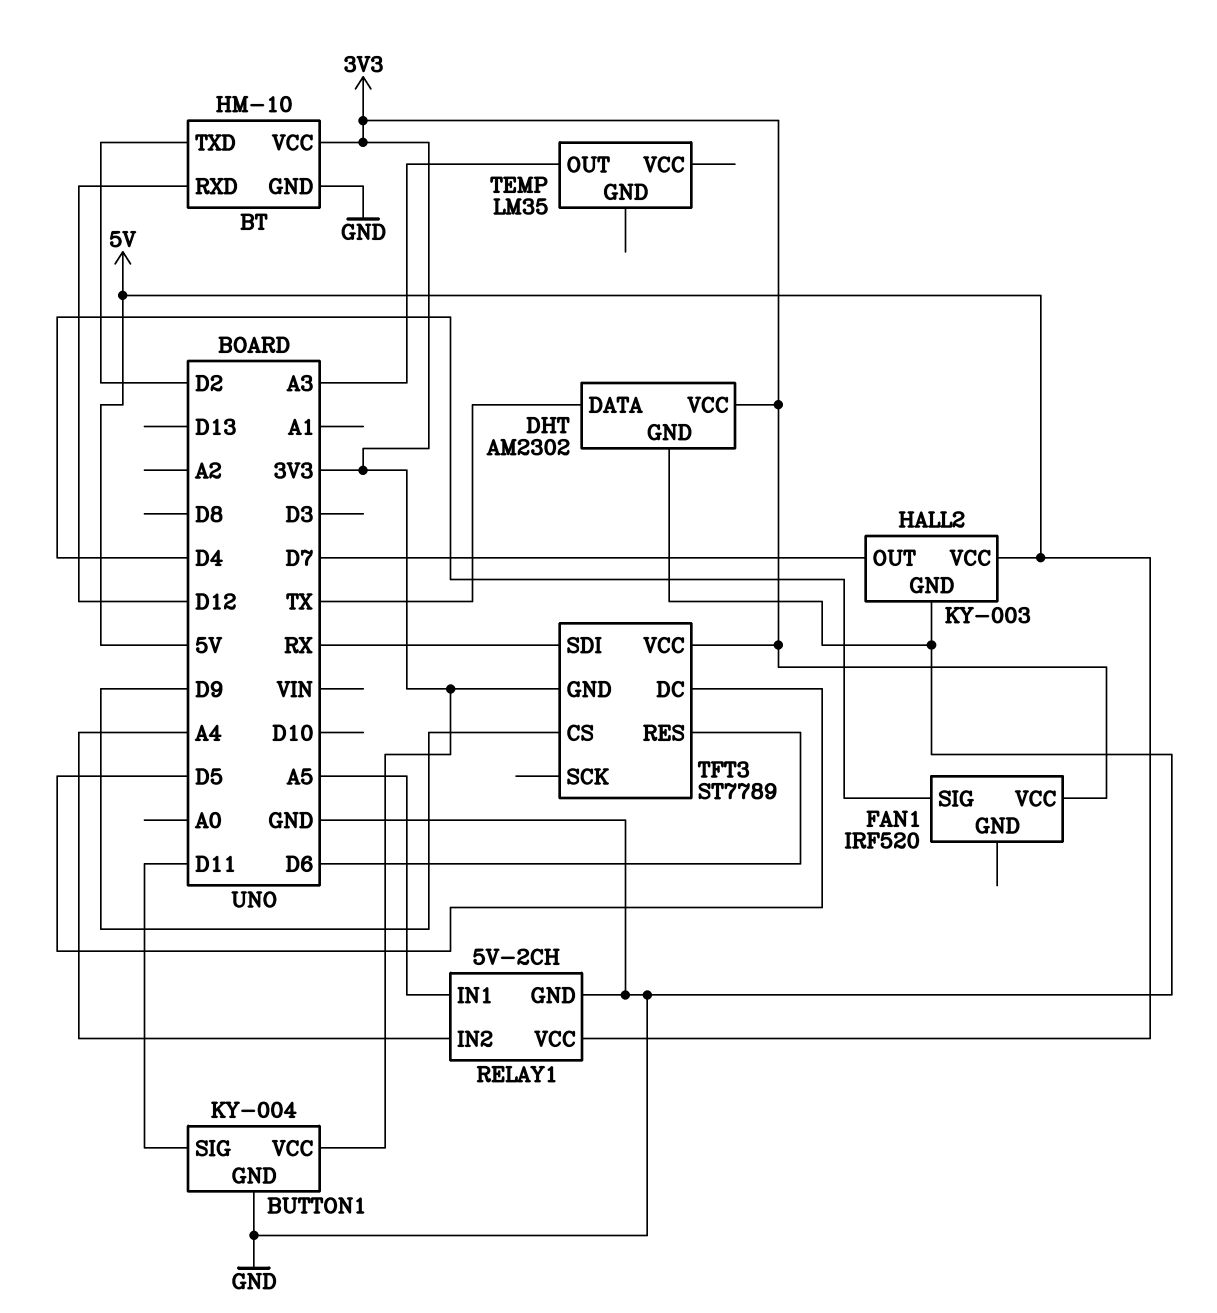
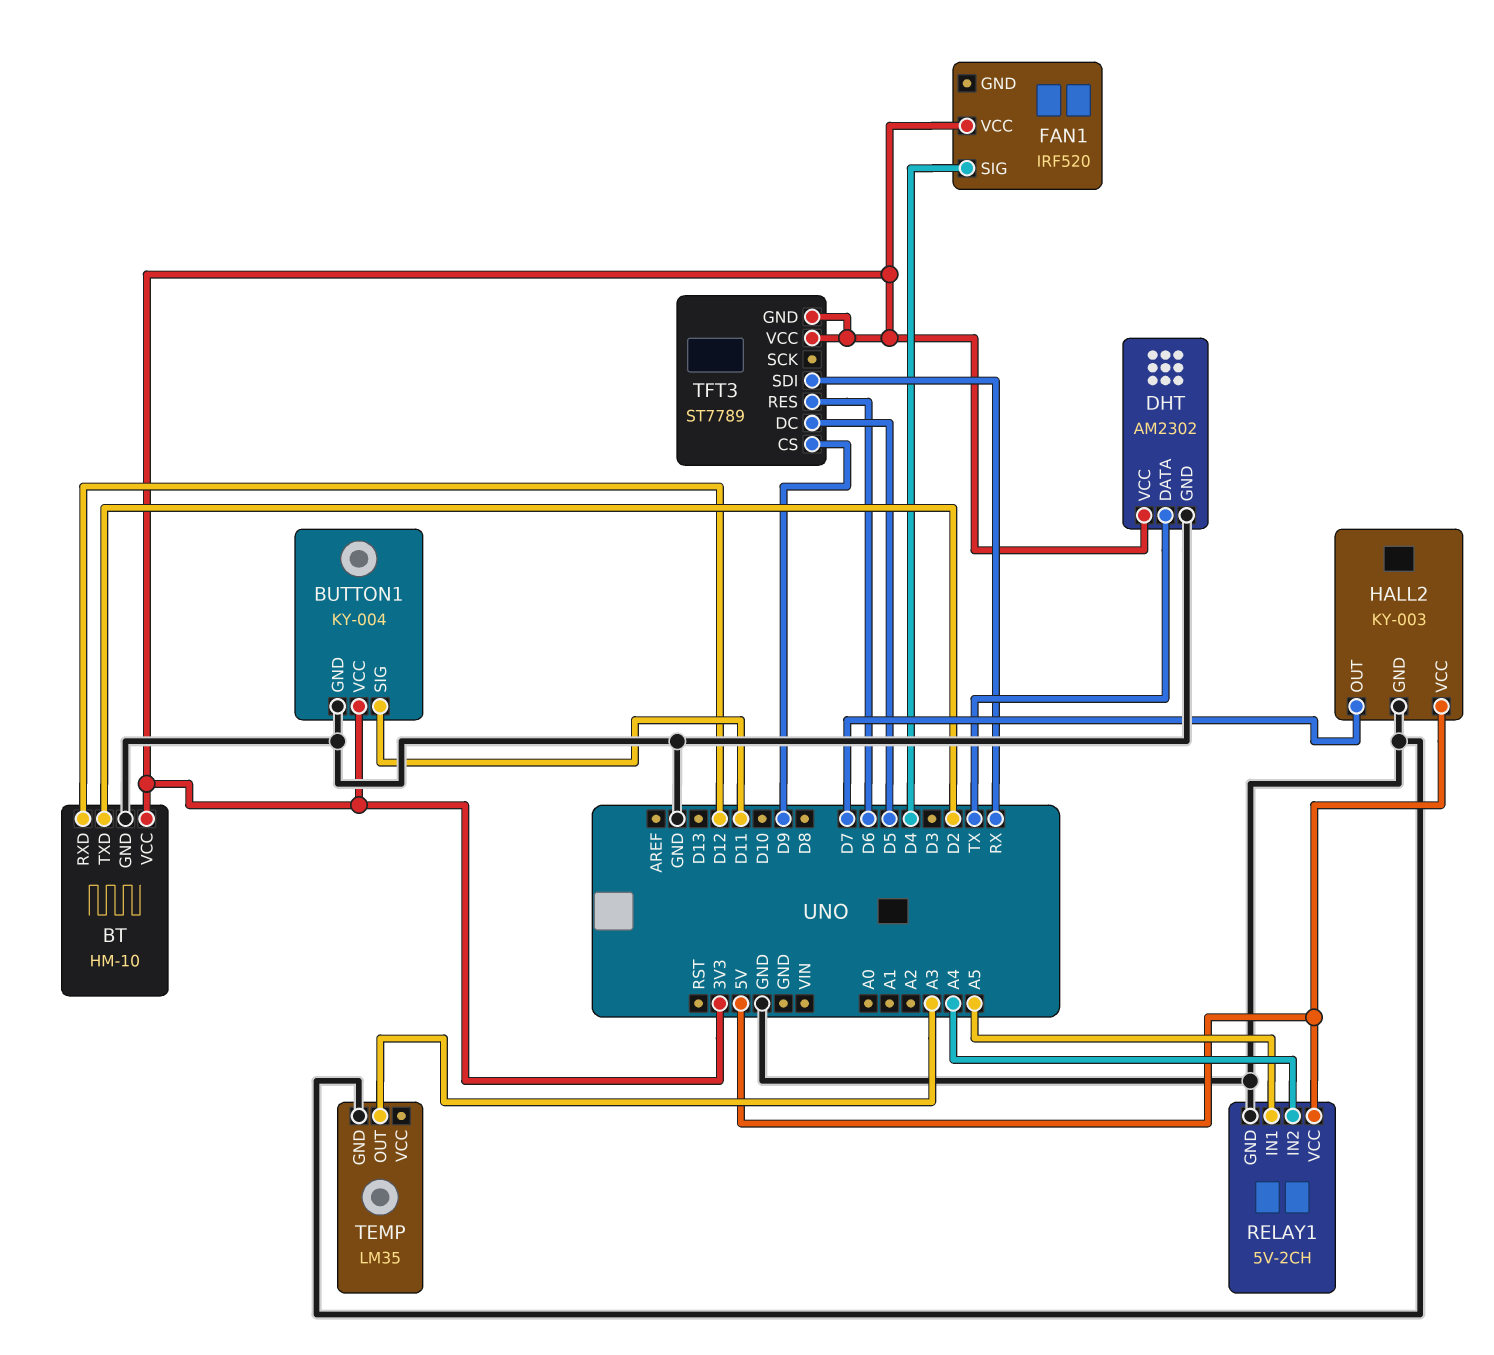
TEMP pin GND: none -> GND

